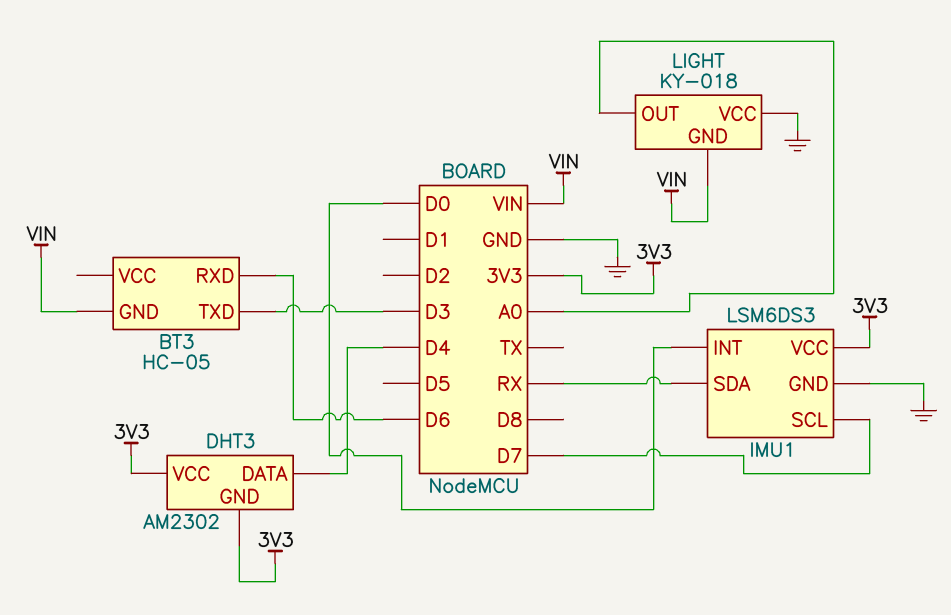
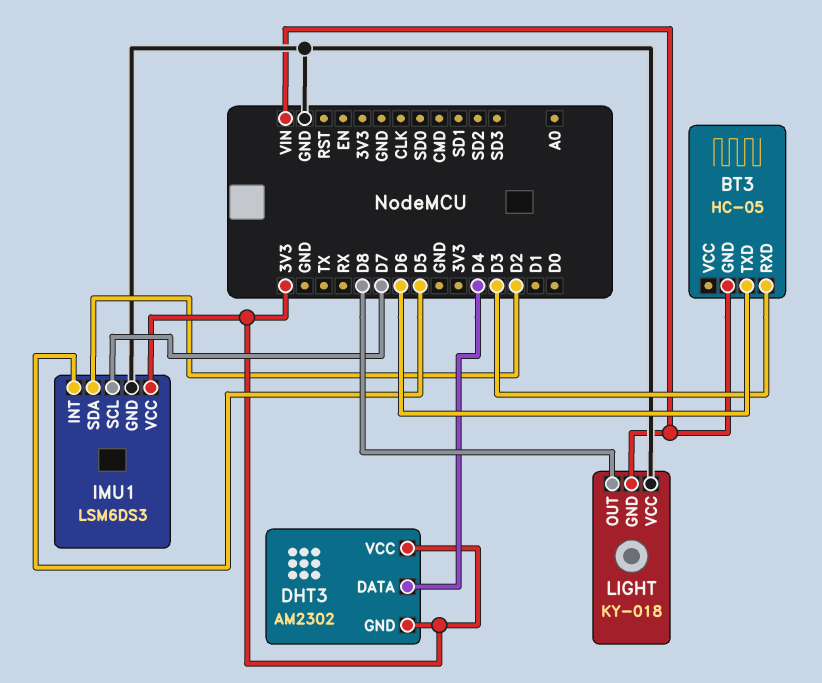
BT3 pin RXD: D6 -> D3
BT3 pin TXD: D3 -> D6
IMU1 pin INT: D0 -> D5
IMU1 pin SDA: RX -> D2
LIGHT pin OUT: A0 -> D8

